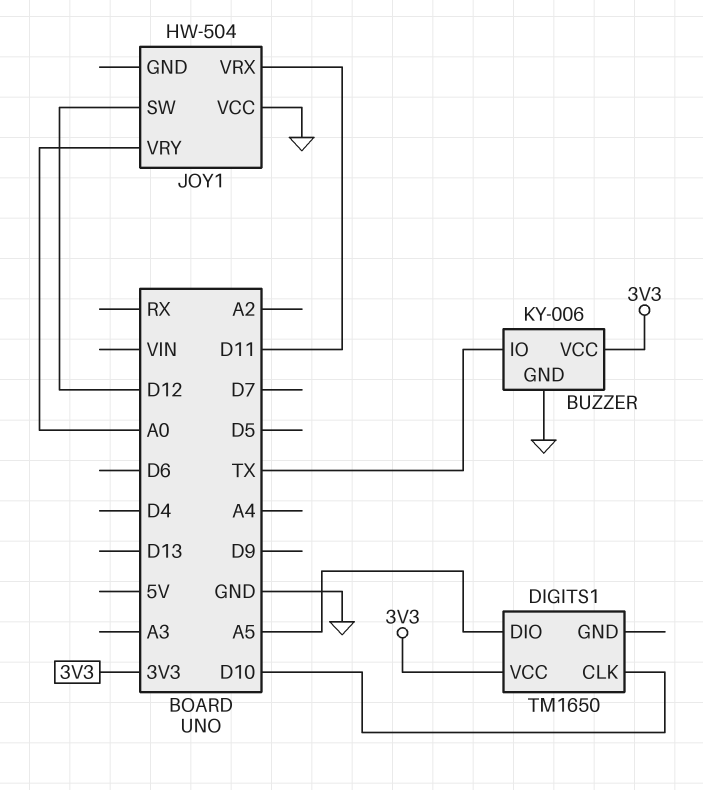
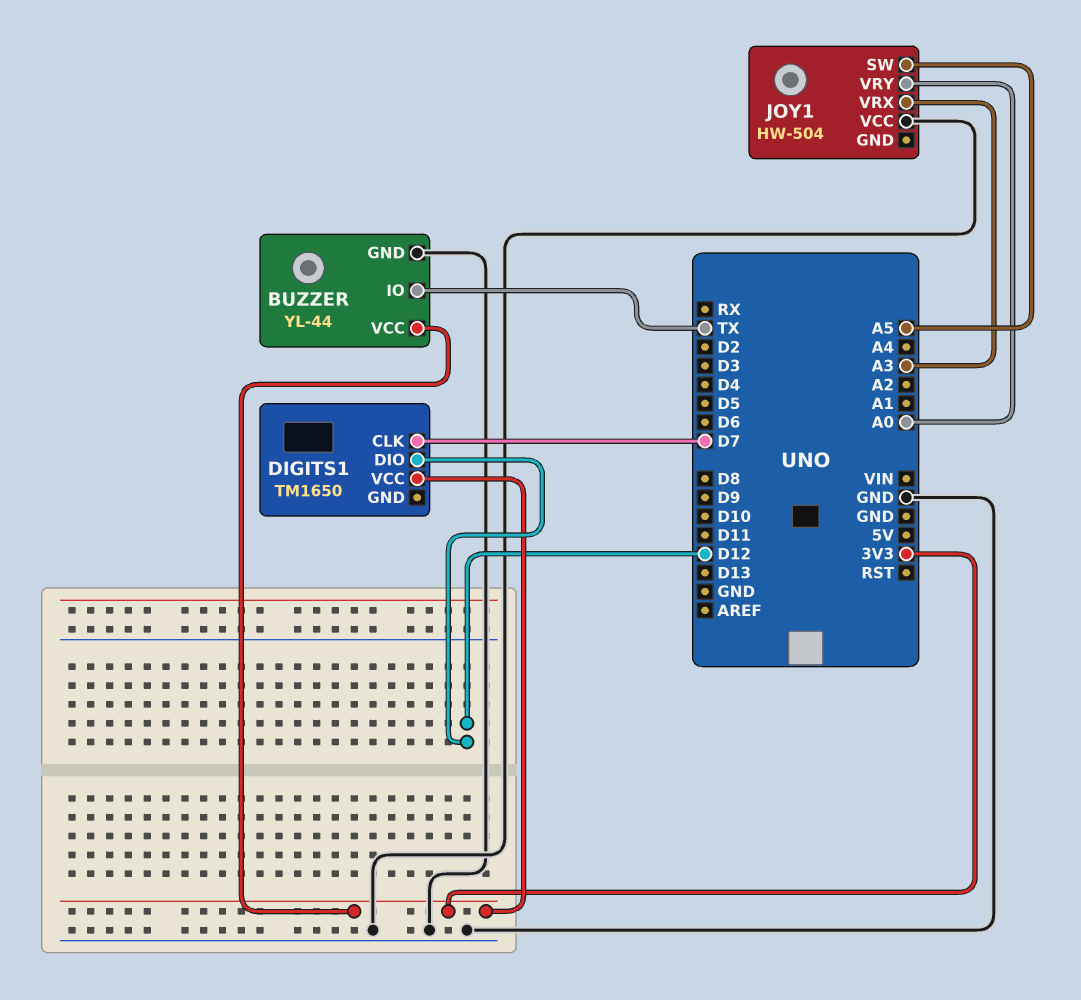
BUZZER: KY-006 -> YL-44
DIGITS1 pin CLK: D10 -> D7
DIGITS1 pin DIO: A5 -> D12
JOY1 pin SW: D12 -> A5
JOY1 pin VRX: D11 -> A3

